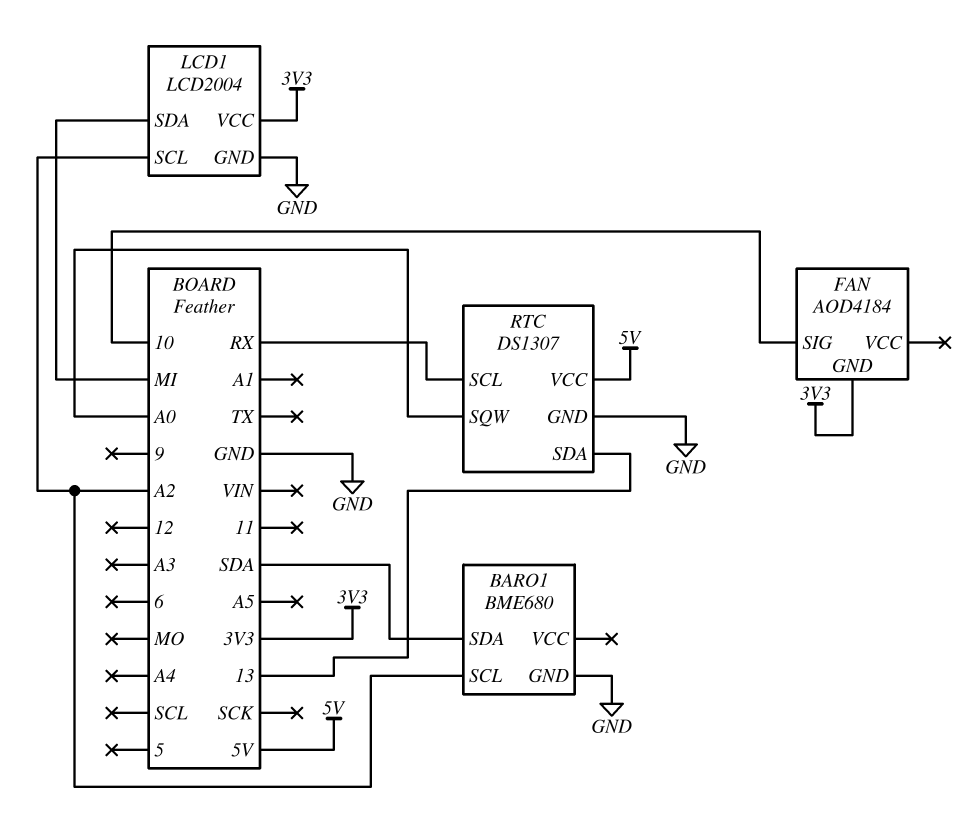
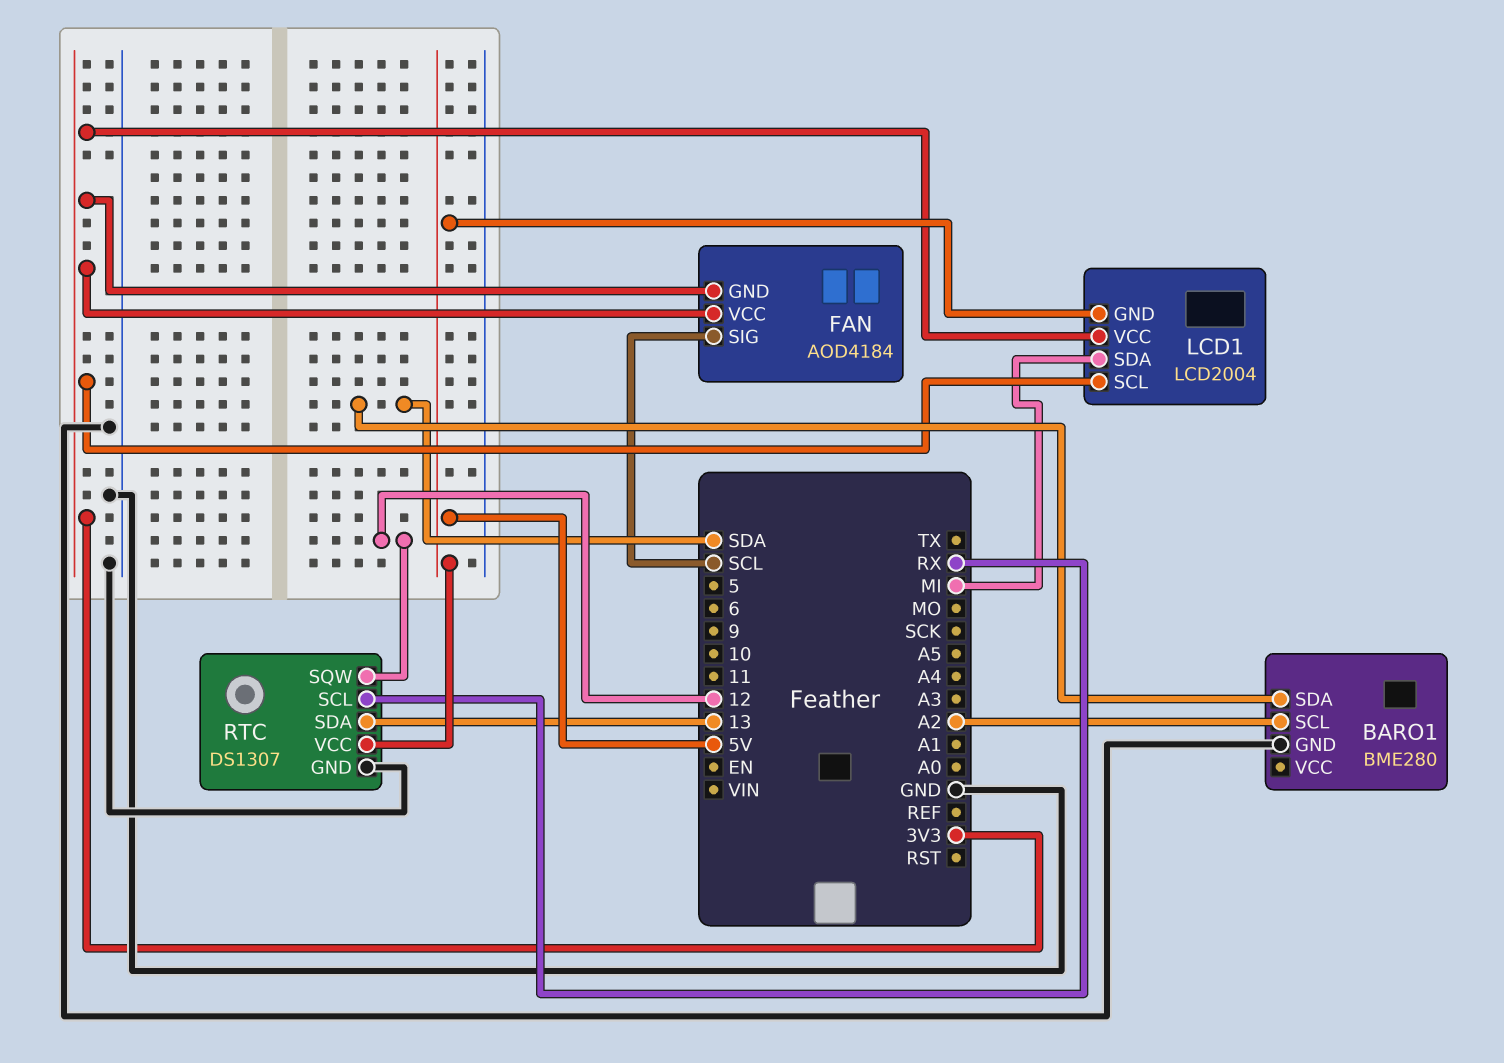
BARO1: BME680 -> BME280
FAN pin SIG: 10 -> SCL
FAN pin VCC: none -> 3V3
LCD1 pin GND: GND -> 5V
LCD1 pin SCL: A2 -> 3V3
RTC pin SQW: A0 -> 12

